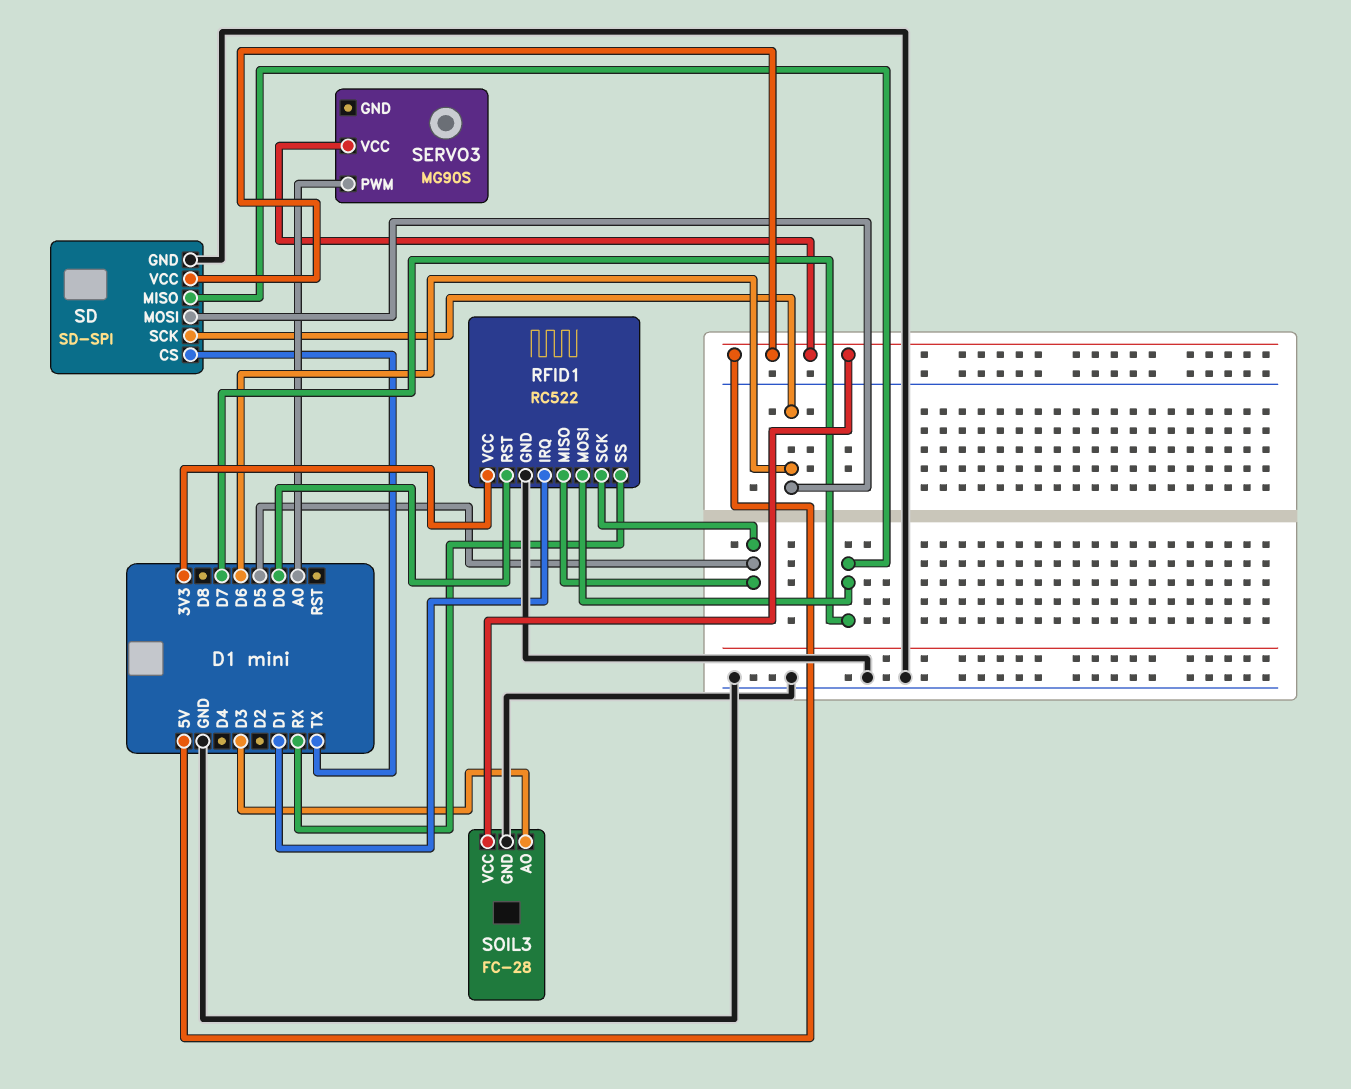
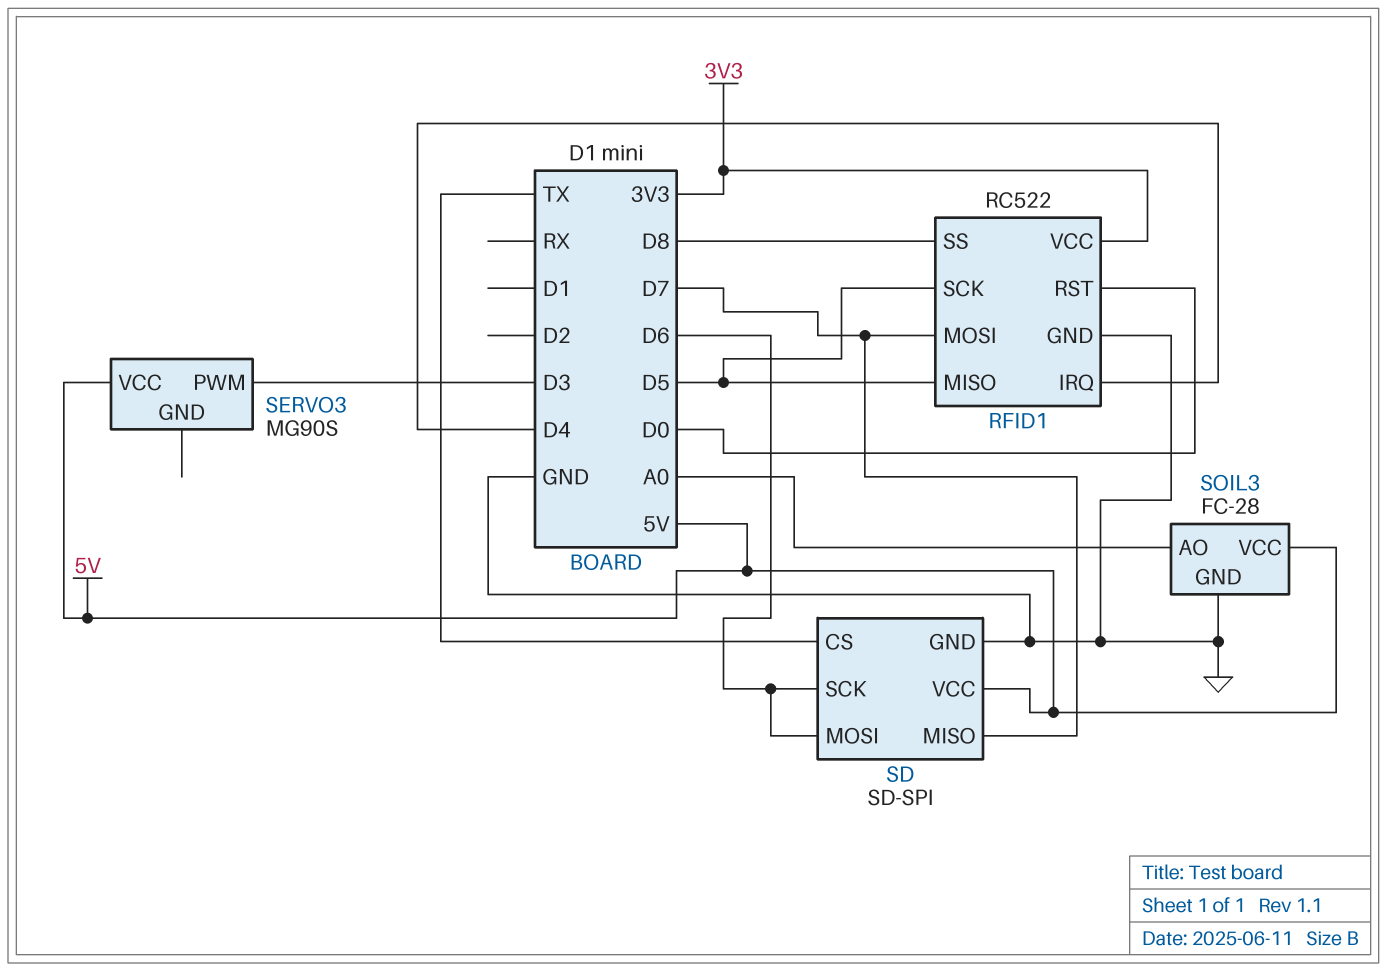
RFID1 pin IRQ: D1 -> D4
RFID1 pin SS: RX -> D8
SERVO3 pin PWM: A0 -> D3
SOIL3 pin AO: D3 -> A0

